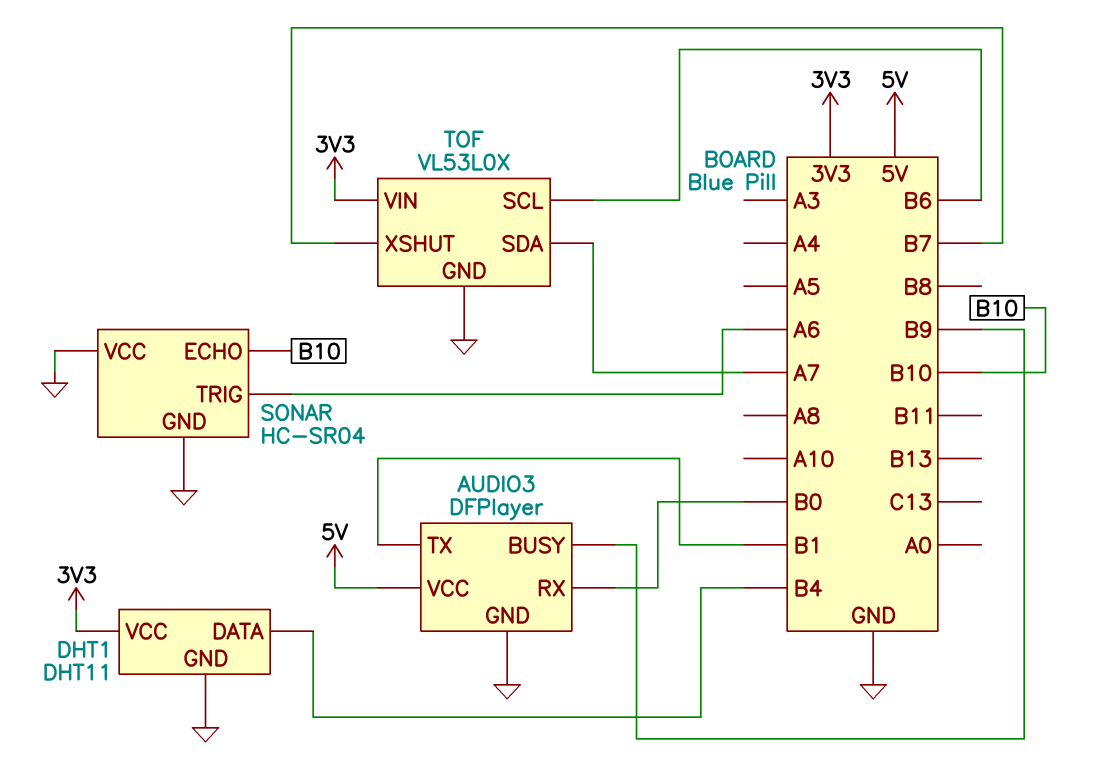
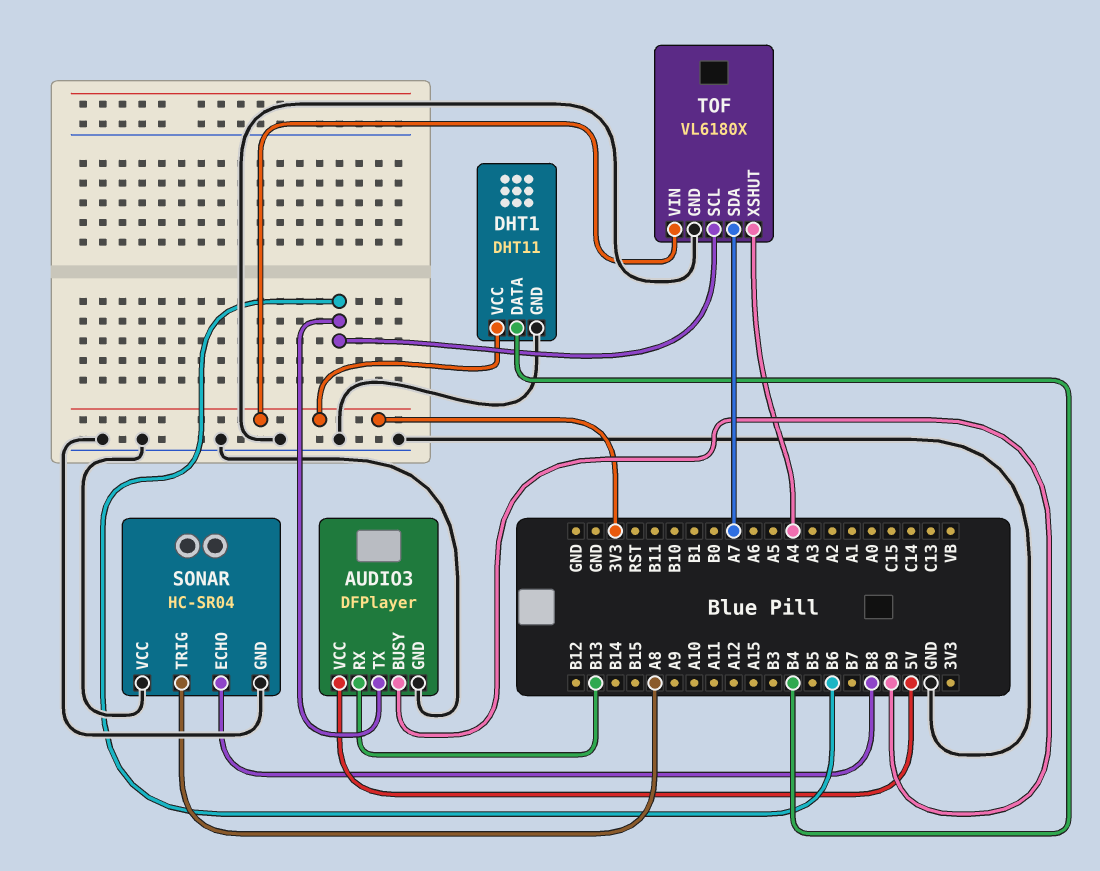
AUDIO3 pin RX: B0 -> B13
AUDIO3 pin TX: B1 -> B6
SONAR pin ECHO: B10 -> B8
SONAR pin TRIG: A6 -> A8
TOF: VL53L0X -> VL6180X
TOF pin XSHUT: B7 -> A4

